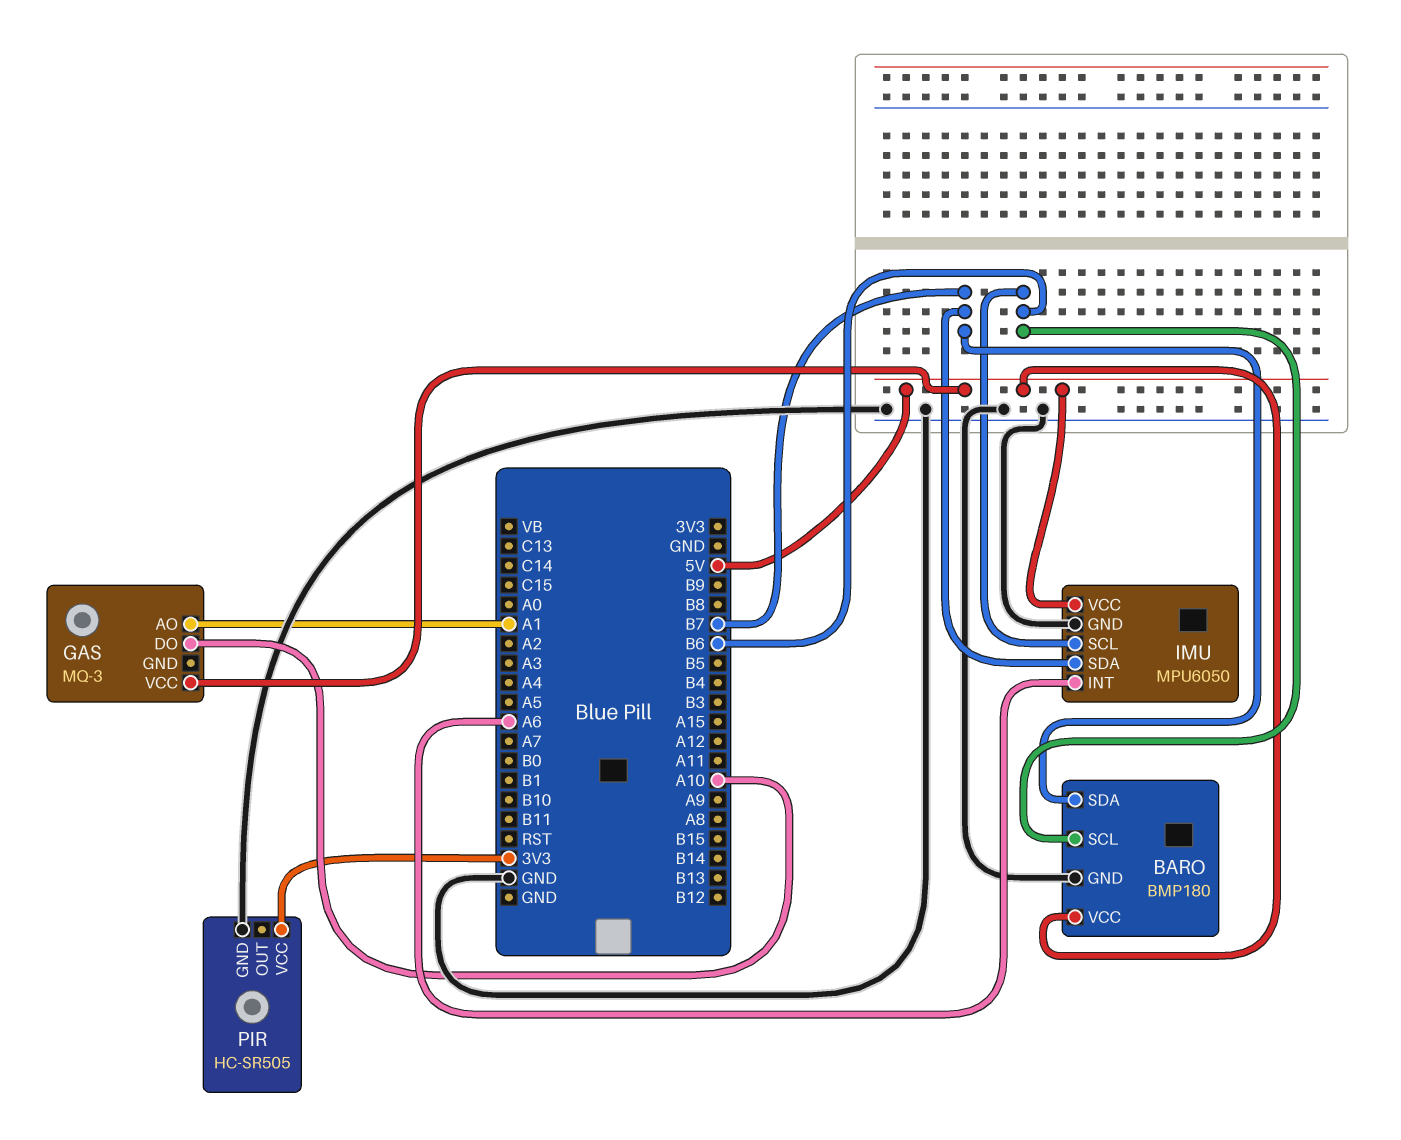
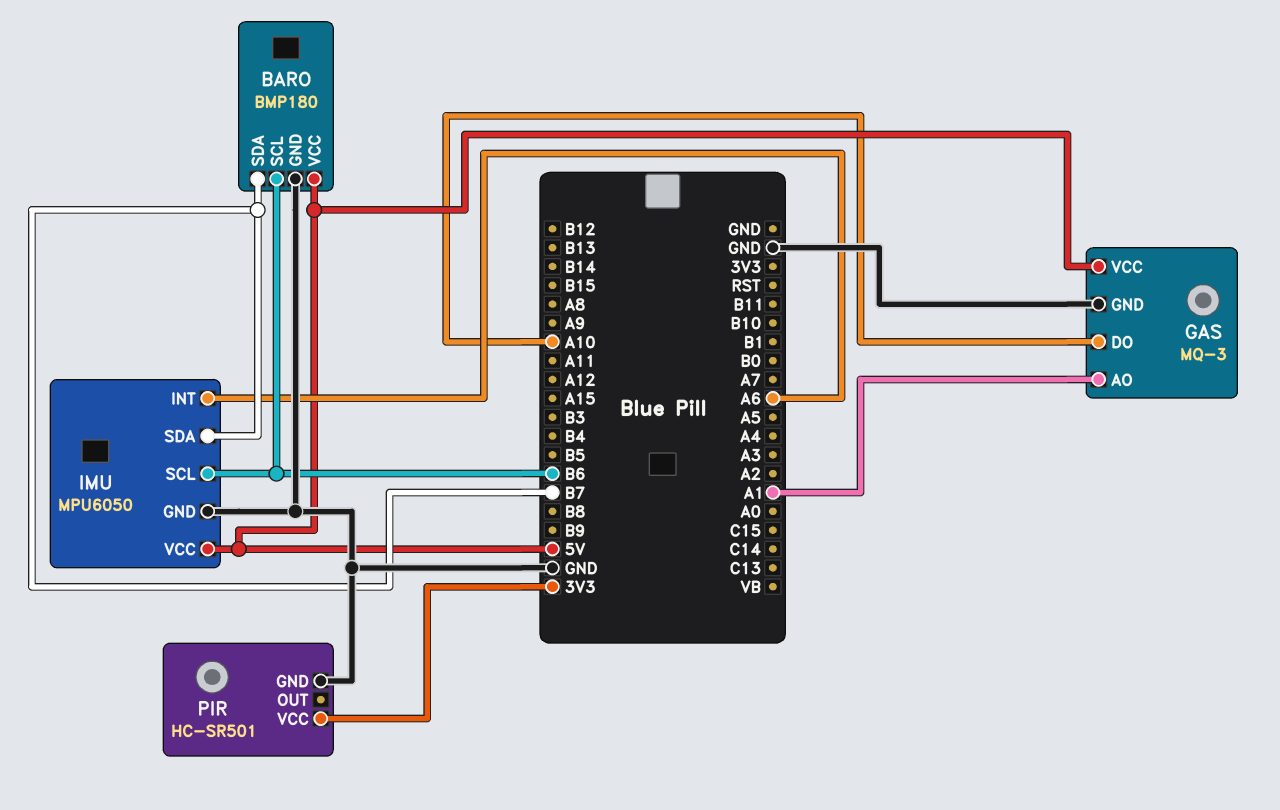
GAS pin GND: none -> GND
PIR: HC-SR505 -> HC-SR501

